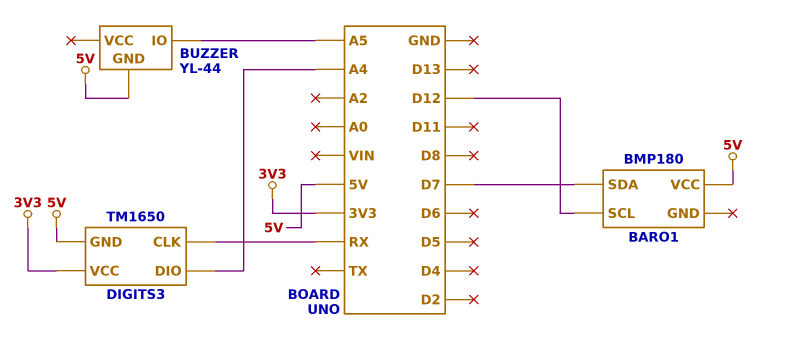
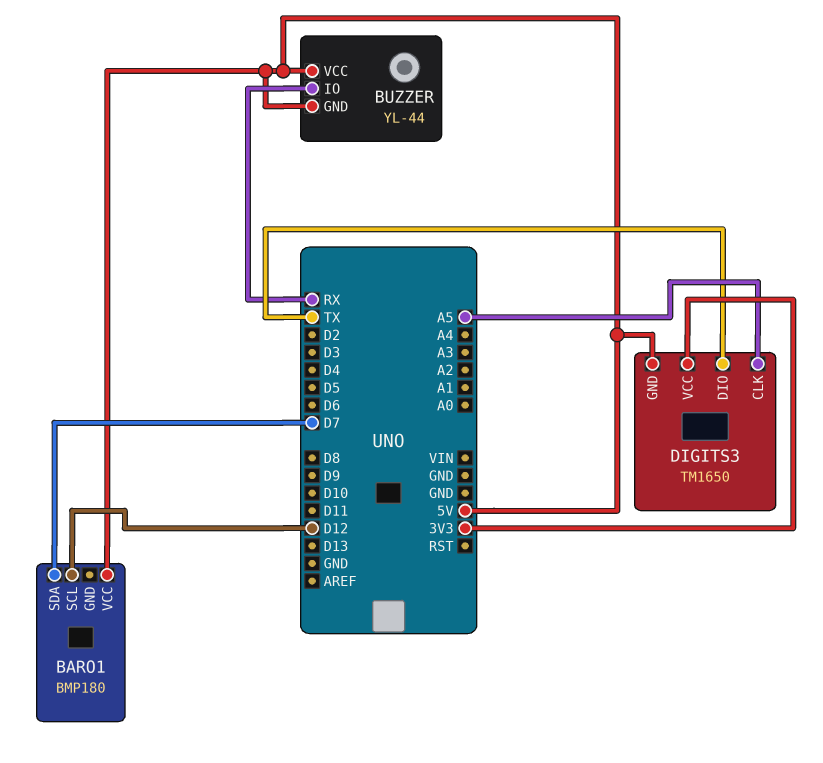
BUZZER pin IO: A5 -> RX
BUZZER pin VCC: none -> 5V
DIGITS3 pin CLK: RX -> A5
DIGITS3 pin DIO: A4 -> TX

